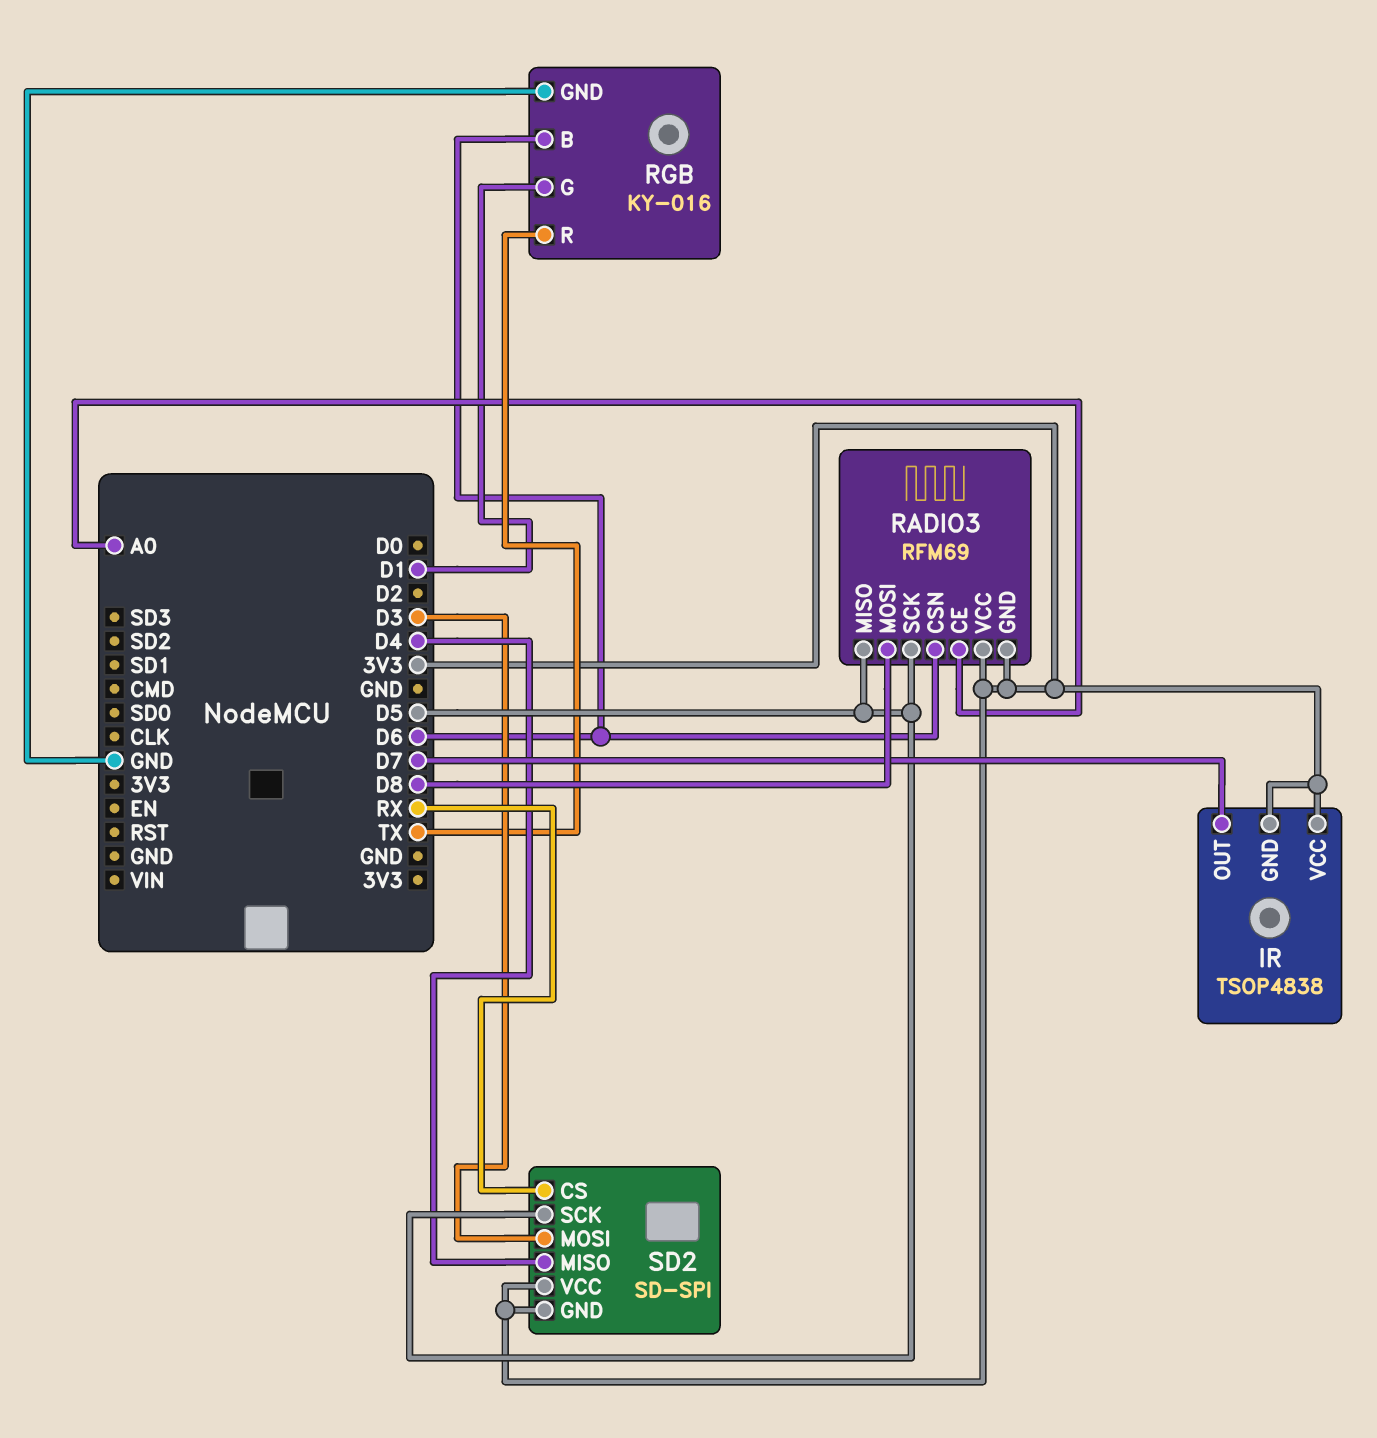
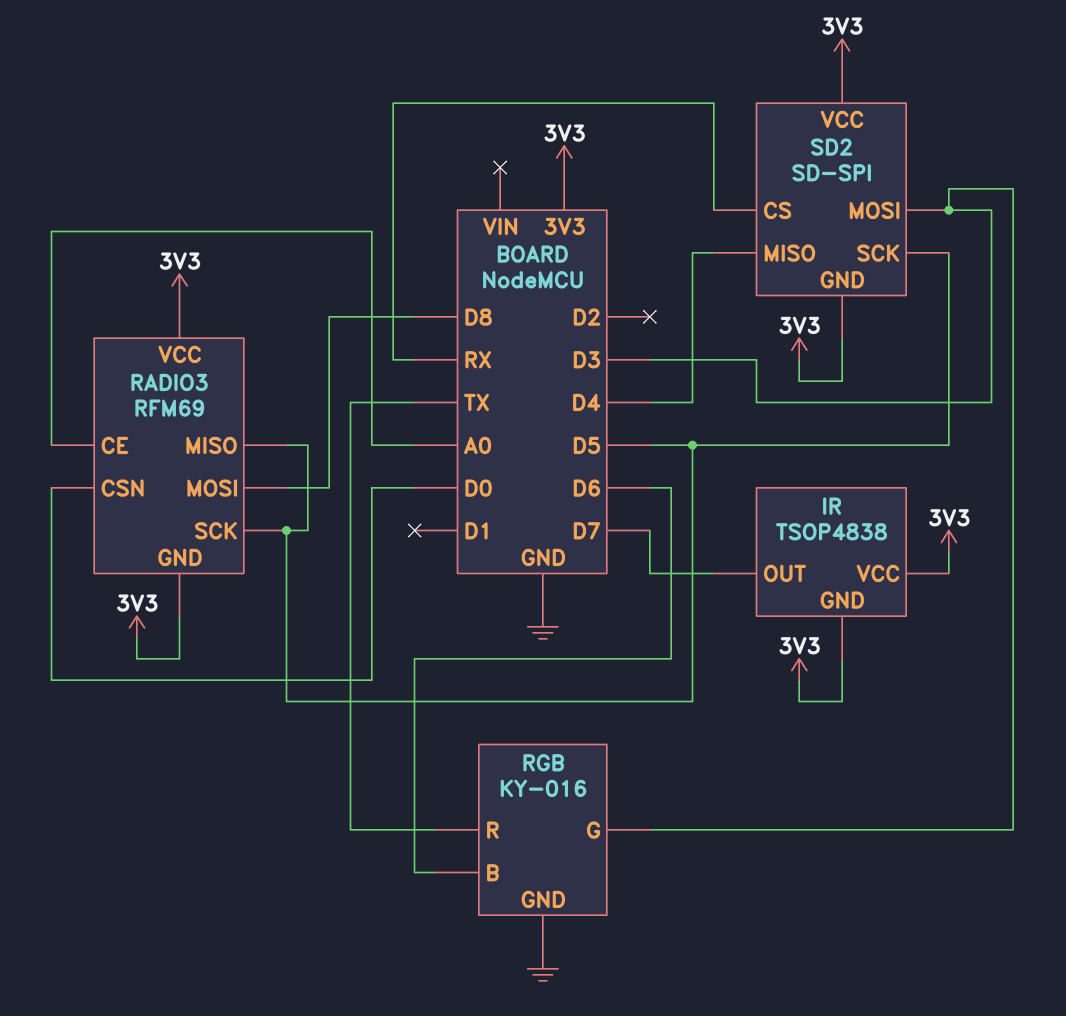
RADIO3 pin CSN: D6 -> D0
RGB pin G: D1 -> D3

